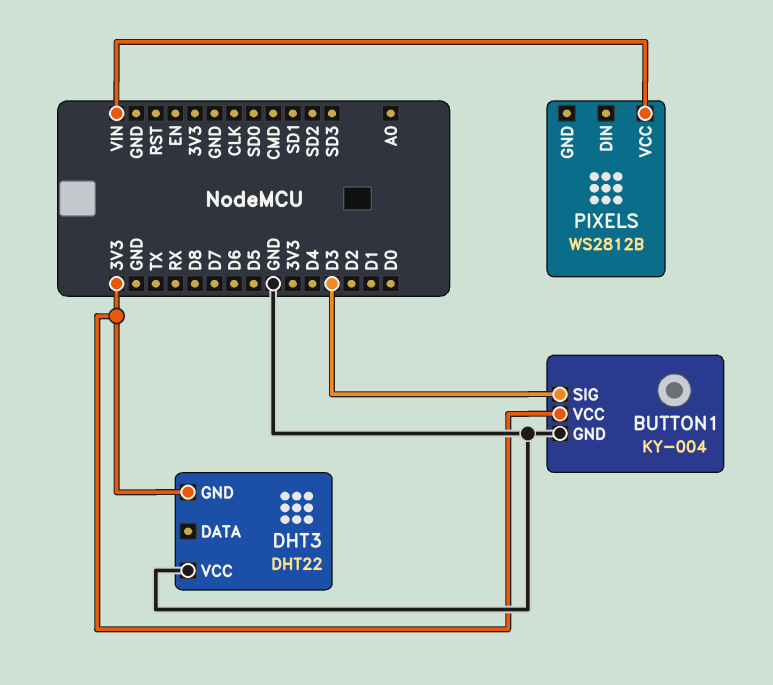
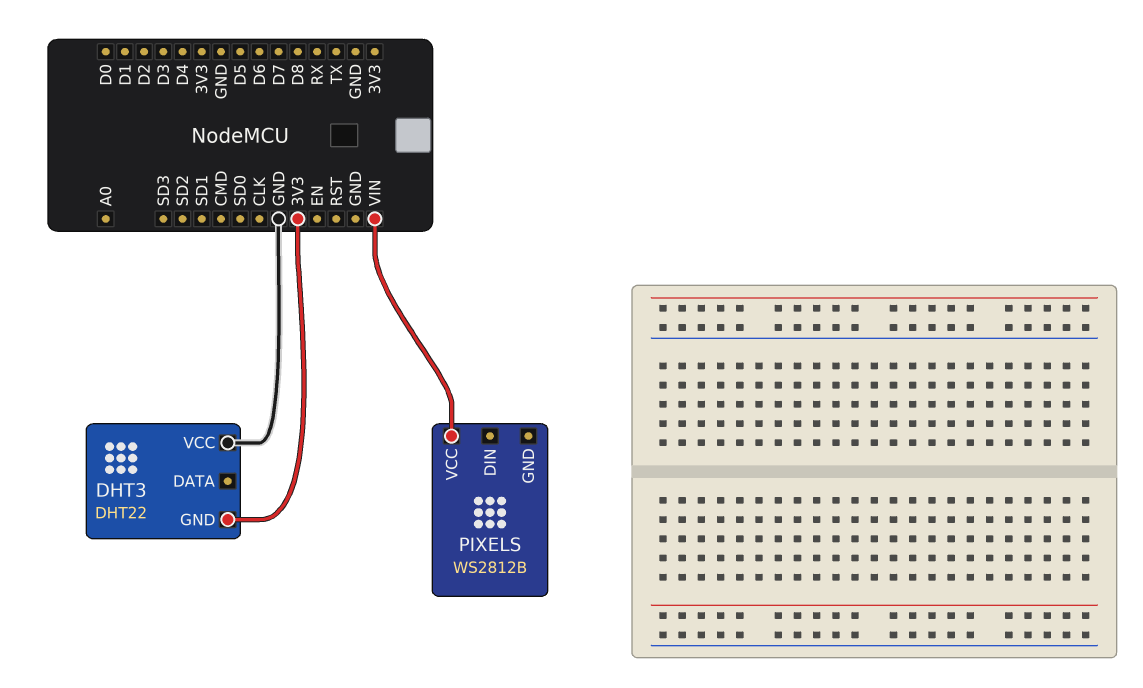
BUTTON1: KY-004 -> none
BUTTON1 pin GND: GND -> none
BUTTON1 pin SIG: D3 -> none
BUTTON1 pin VCC: 3V3 -> none

